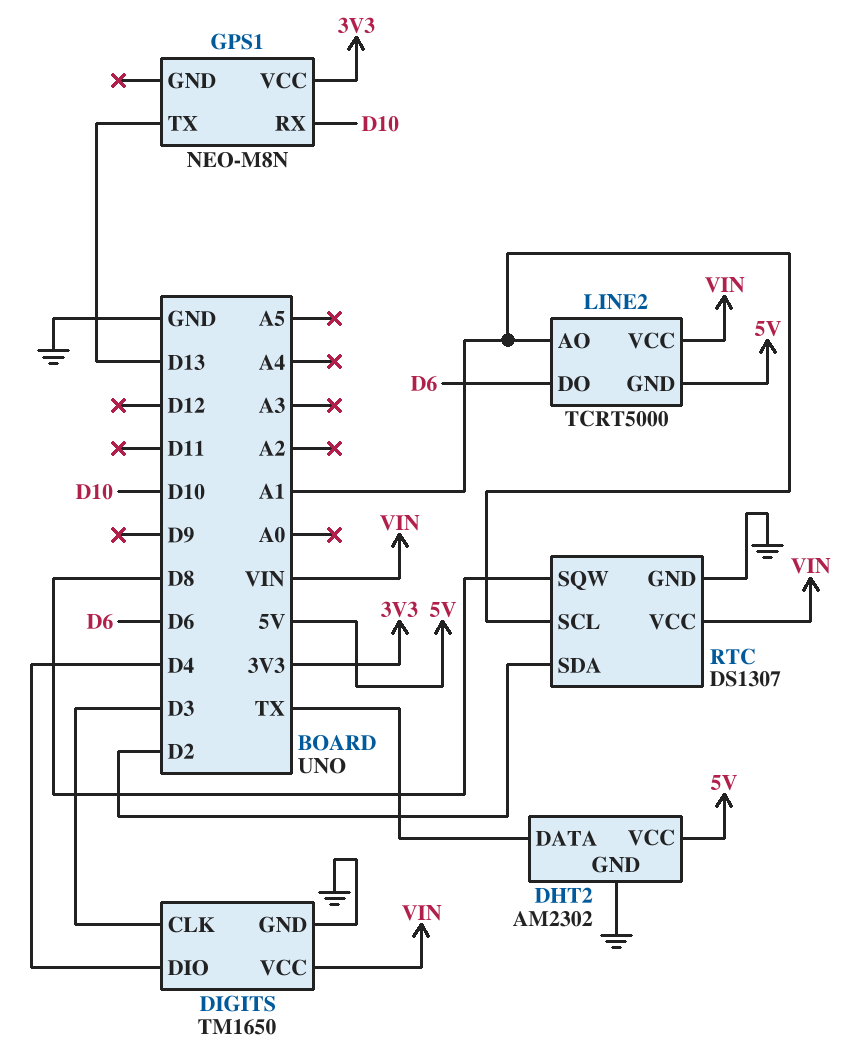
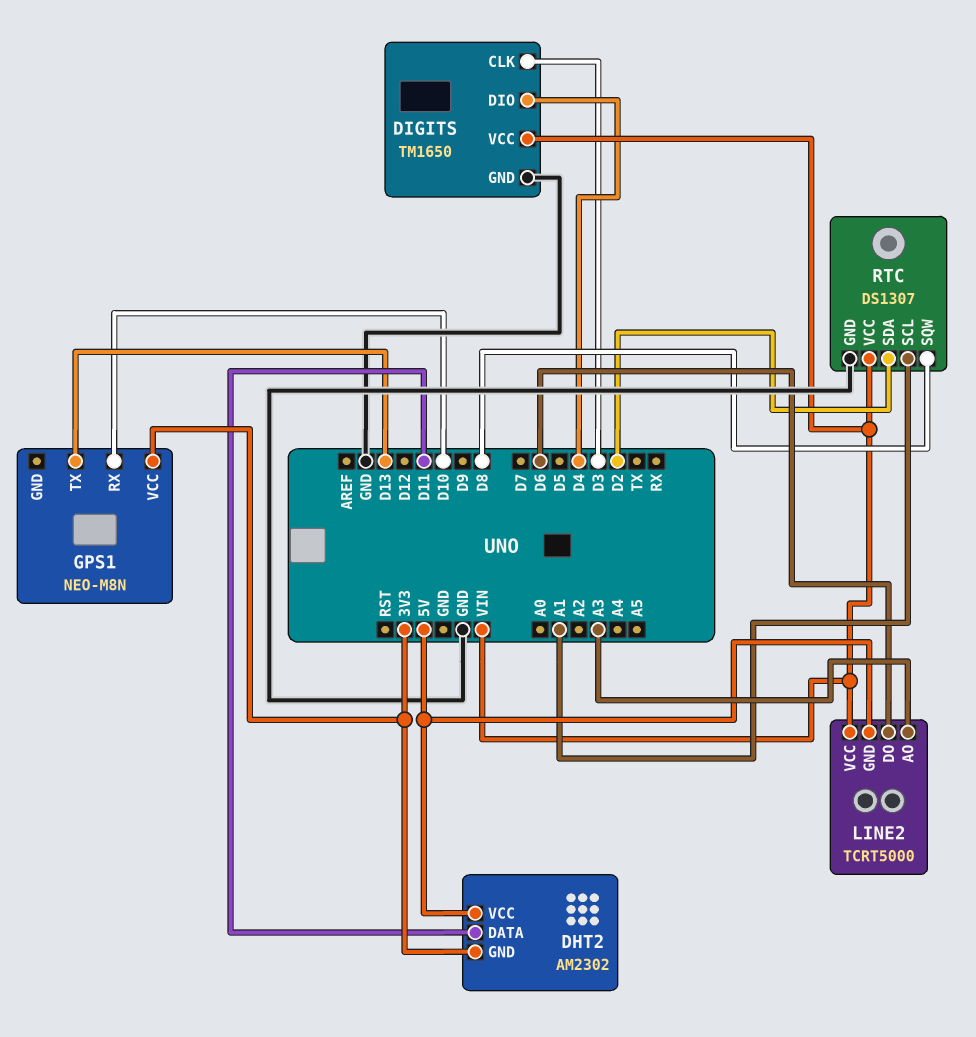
DHT2 pin DATA: TX -> D11
DHT2 pin GND: GND -> 3V3
LINE2 pin AO: A1 -> A3

